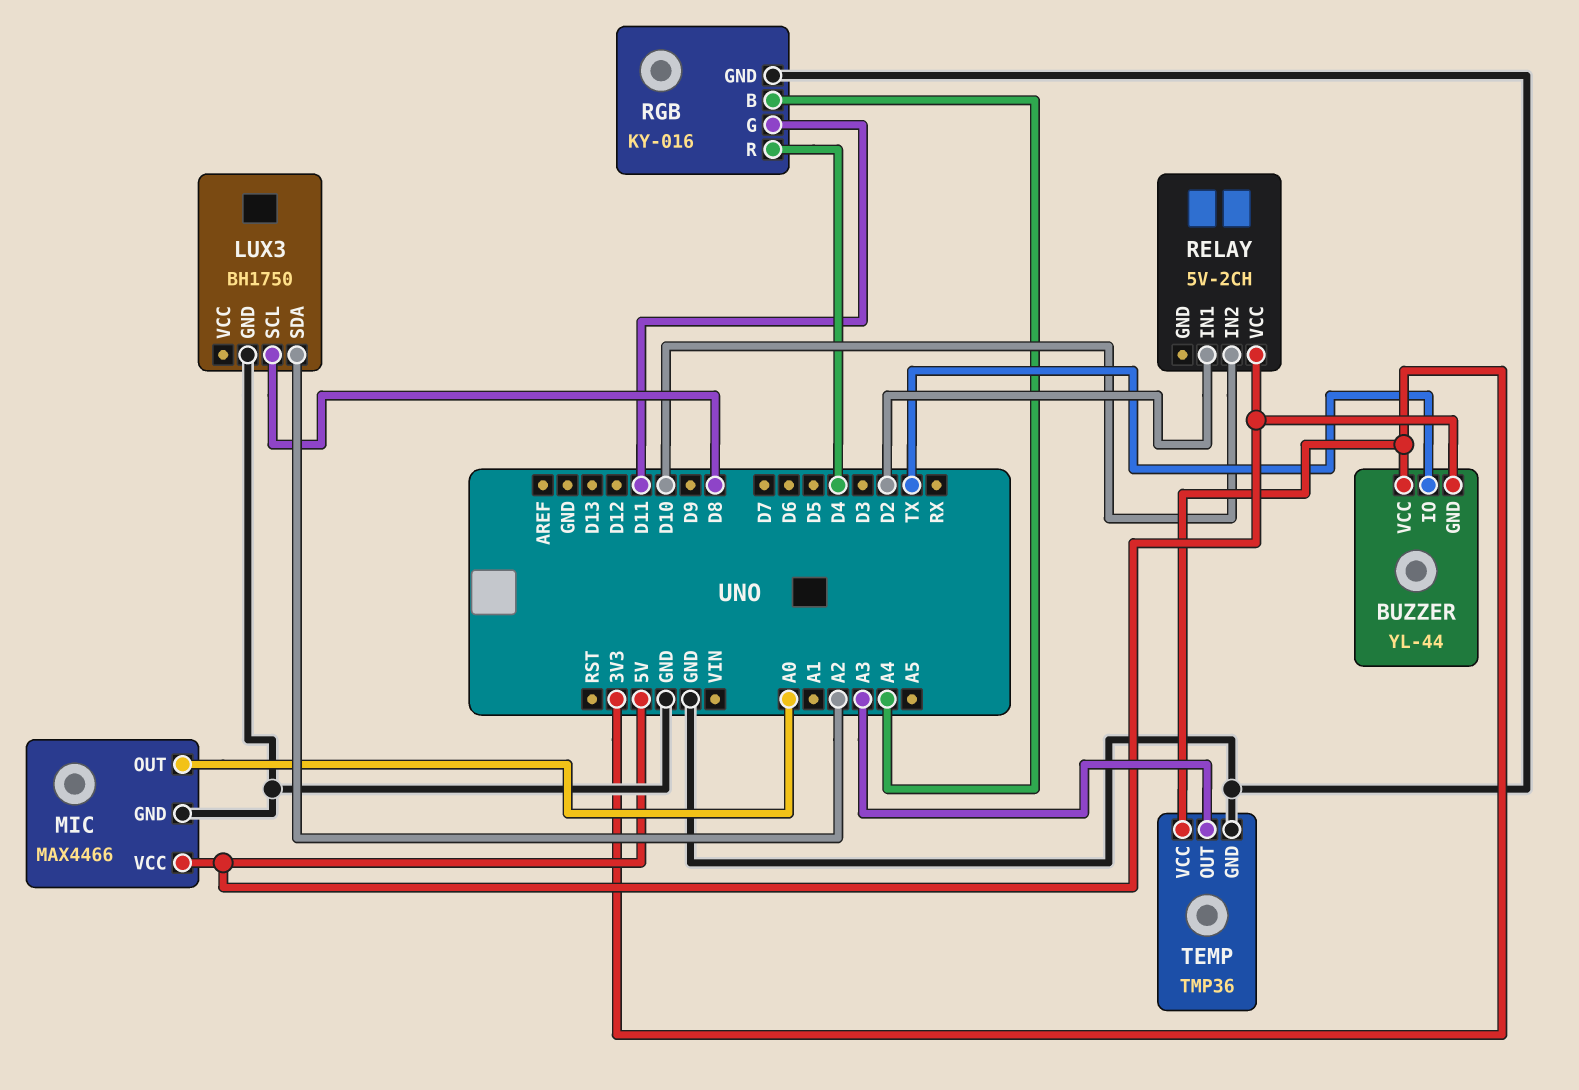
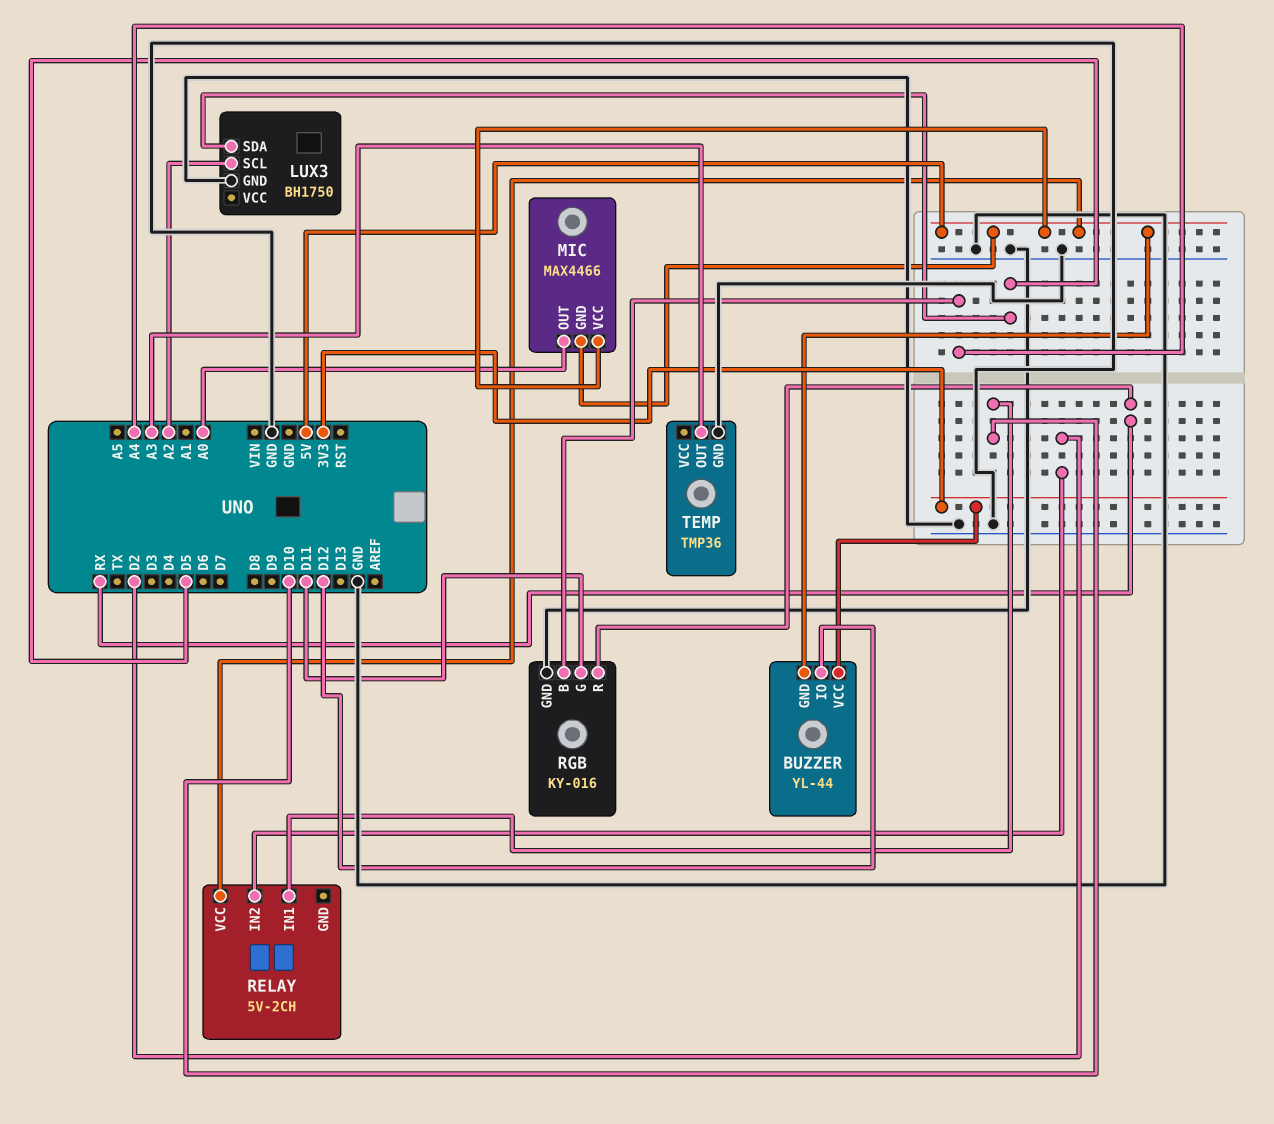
BUZZER pin IO: TX -> D12
LUX3 pin SCL: D8 -> A2
LUX3 pin SDA: A2 -> D5
MIC pin GND: GND -> 5V
RELAY pin IN1: D2 -> D10
RELAY pin IN2: D10 -> D2
RGB pin R: D4 -> RX
TEMP pin VCC: 3V3 -> none

